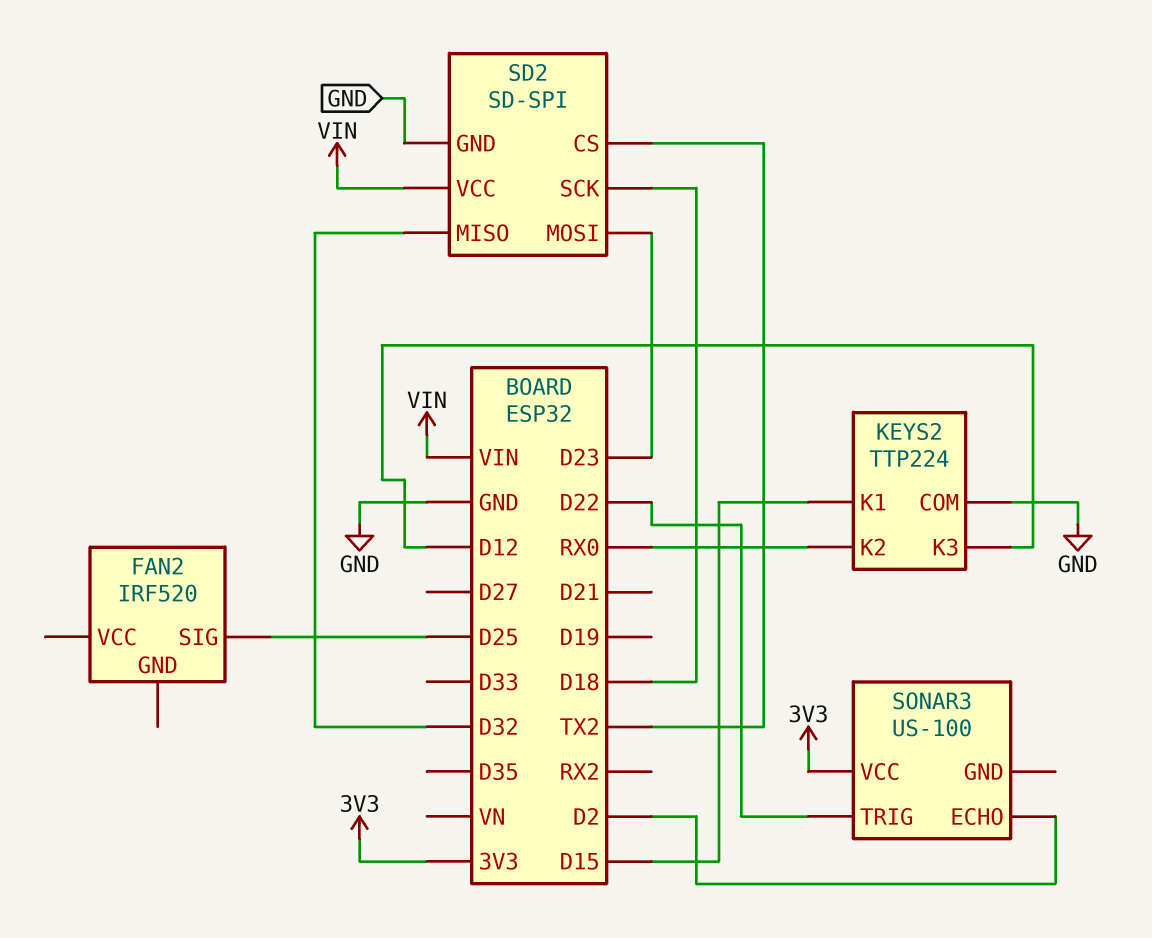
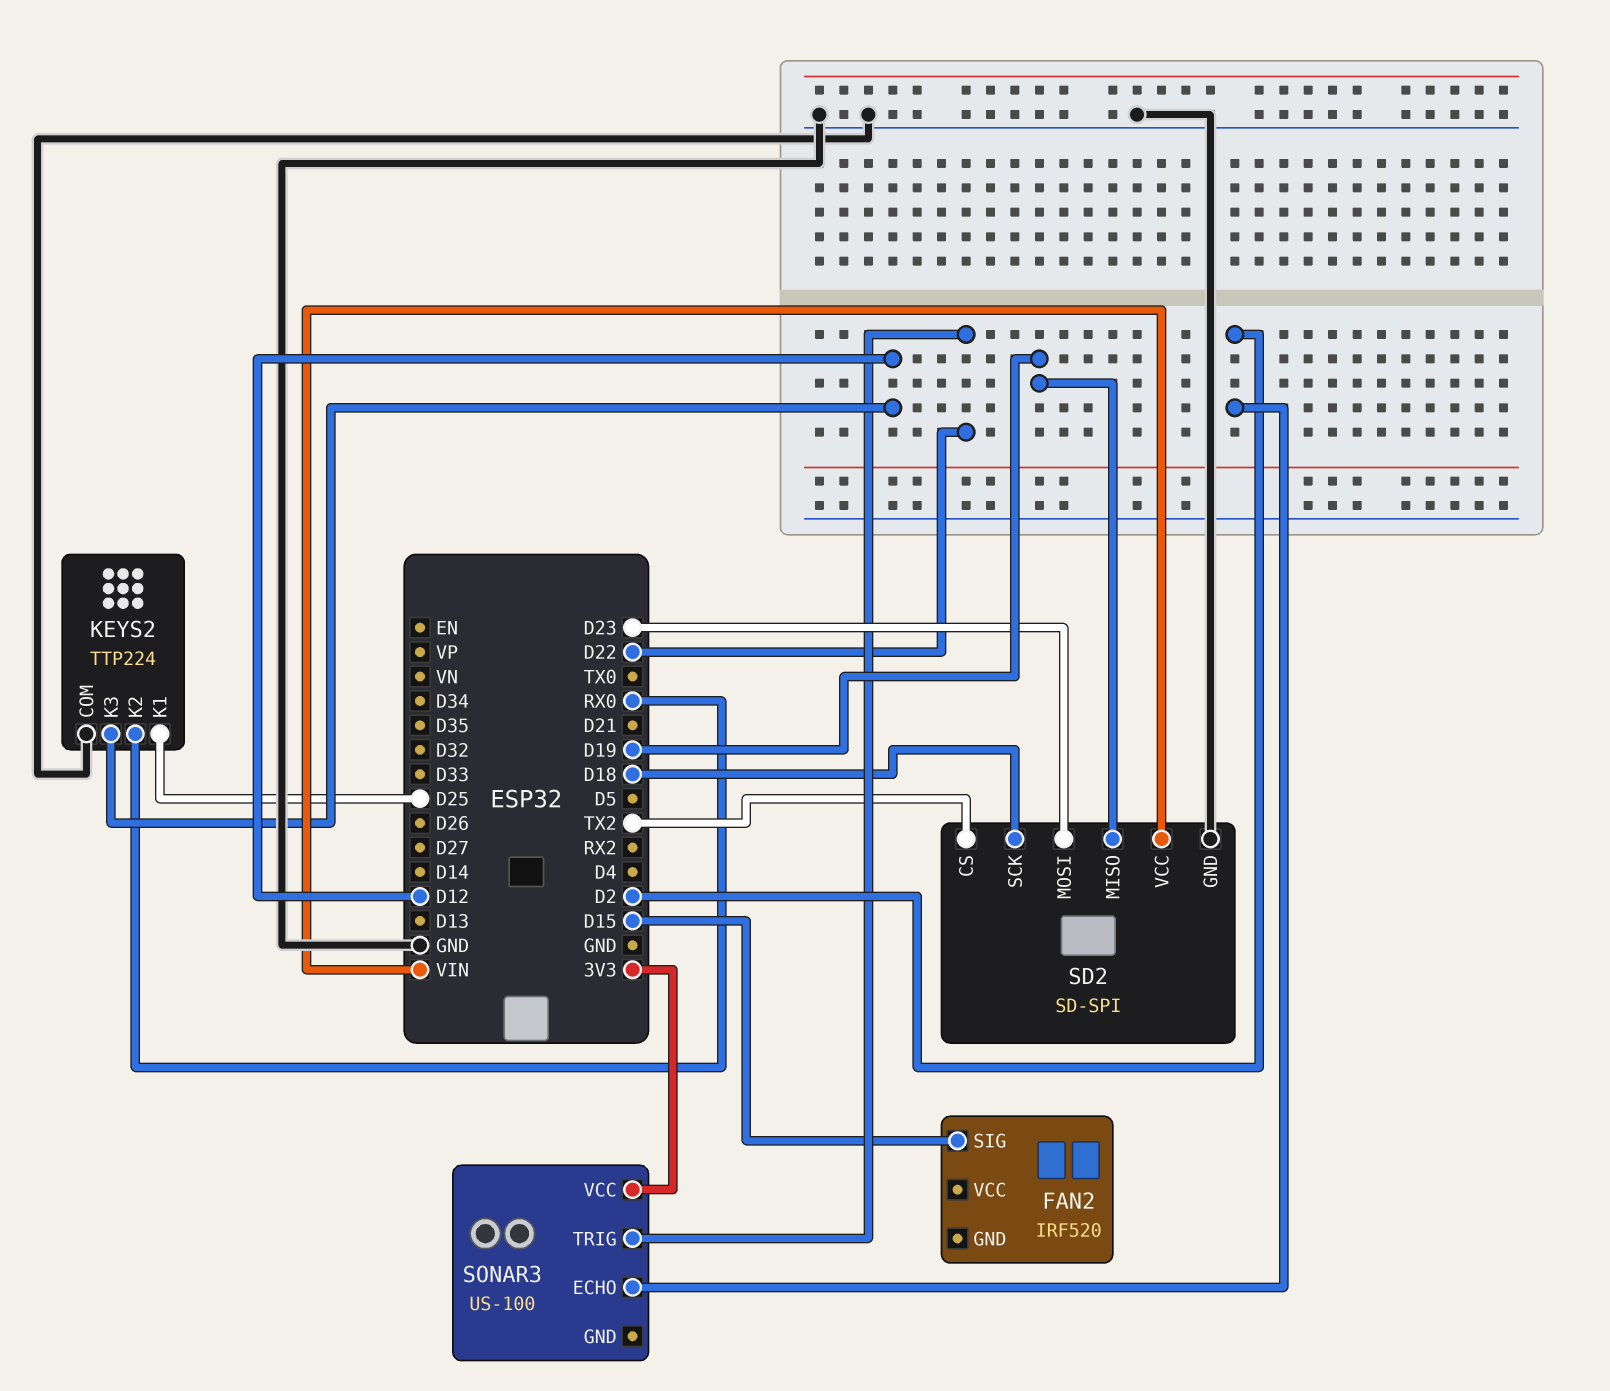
FAN2 pin SIG: D25 -> D15
KEYS2 pin K1: D15 -> D25
SD2 pin MISO: D32 -> D19

